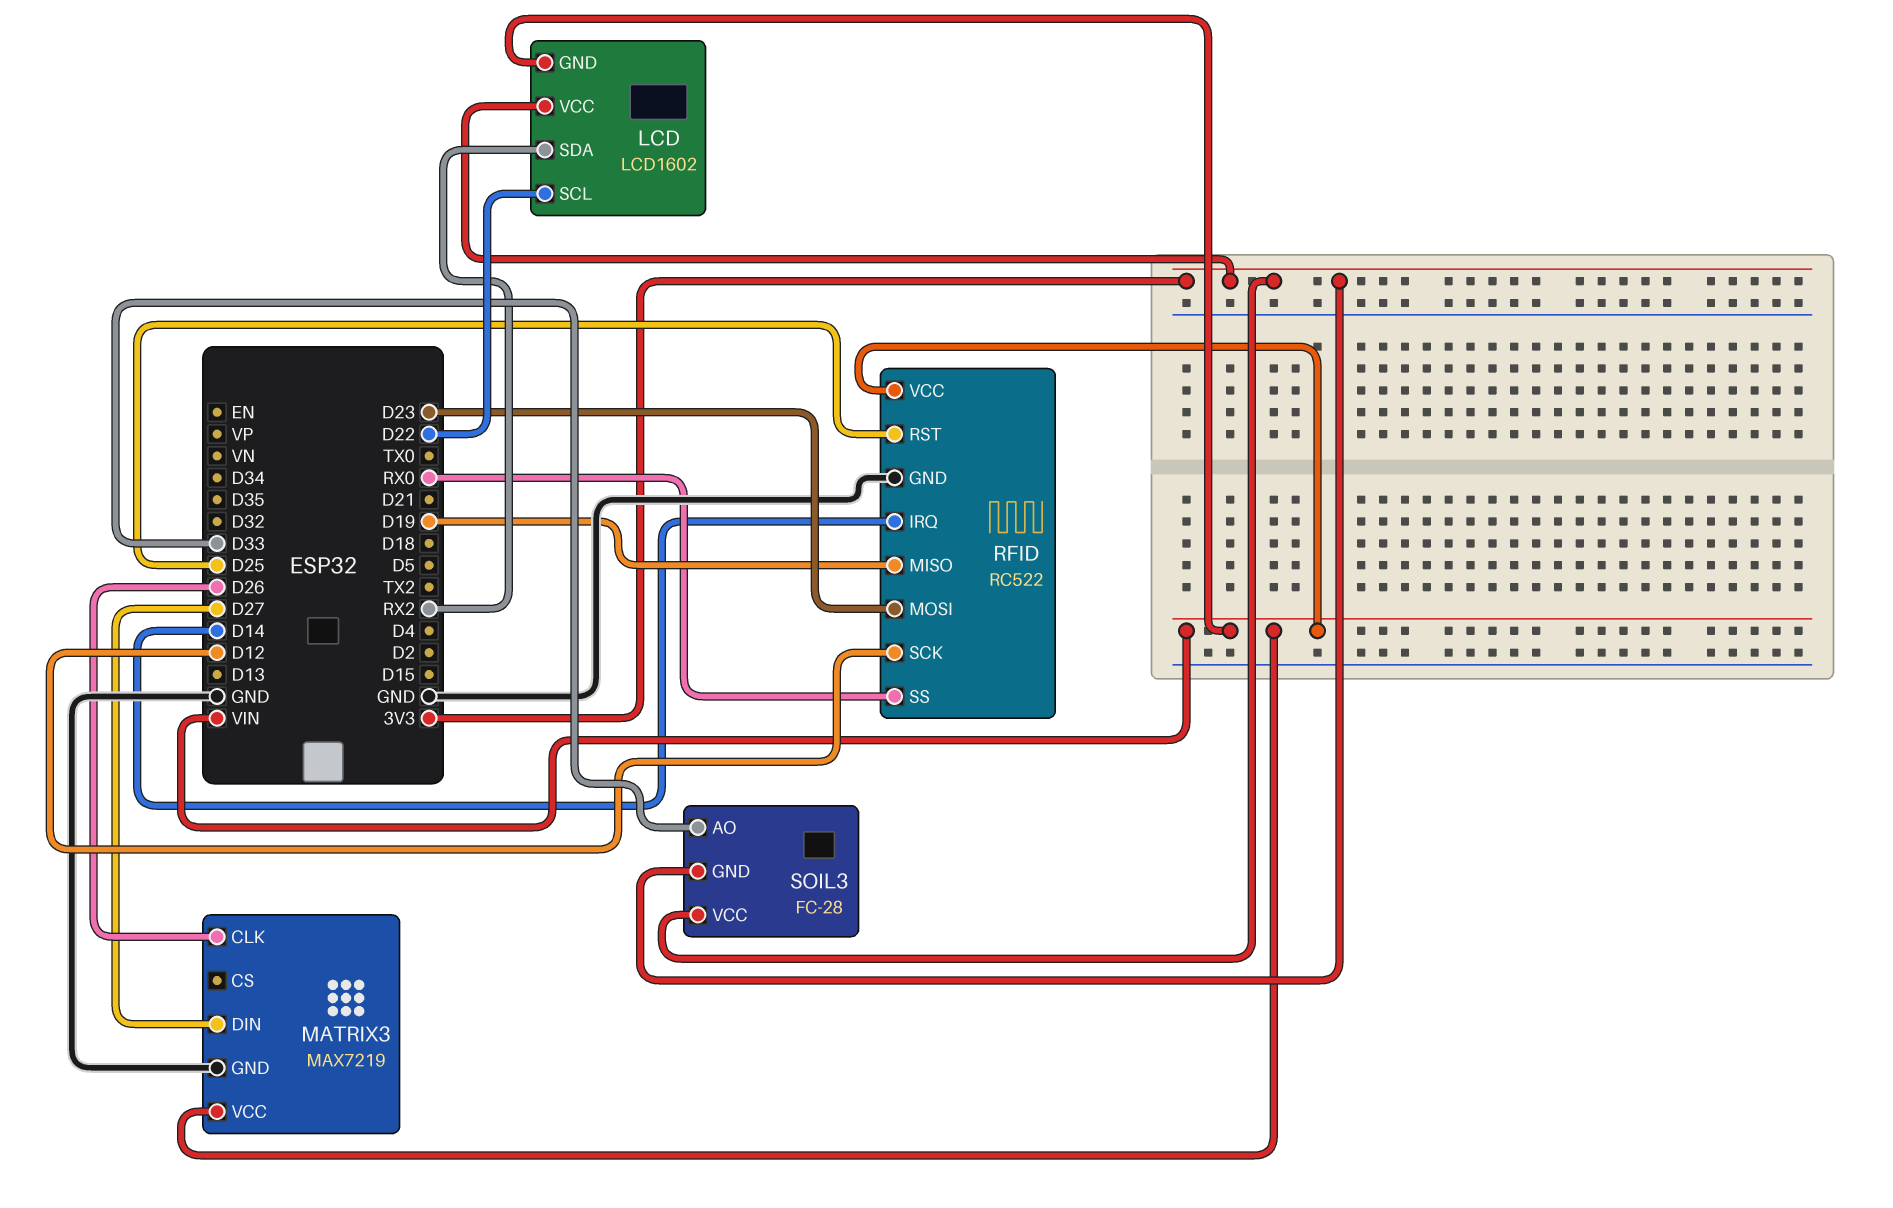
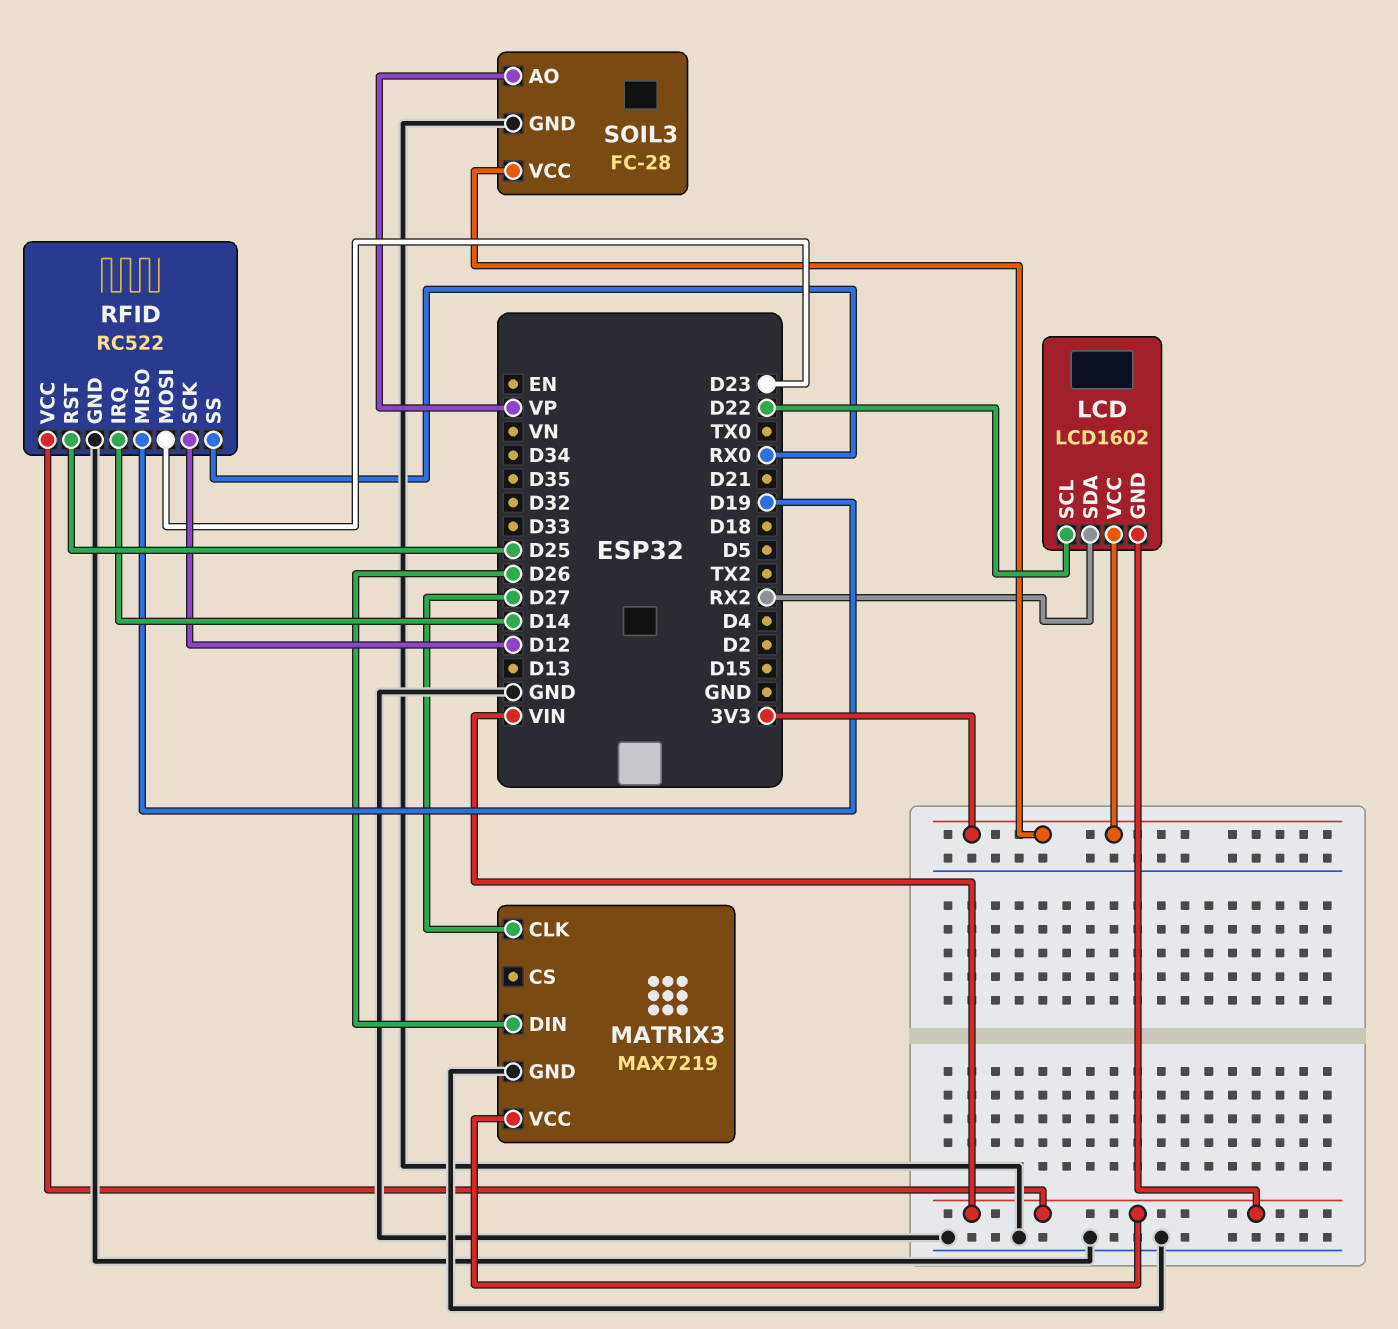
MATRIX3 pin CLK: D26 -> D27
MATRIX3 pin DIN: D27 -> D26
SOIL3 pin AO: D33 -> VP
SOIL3 pin GND: 3V3 -> GND

